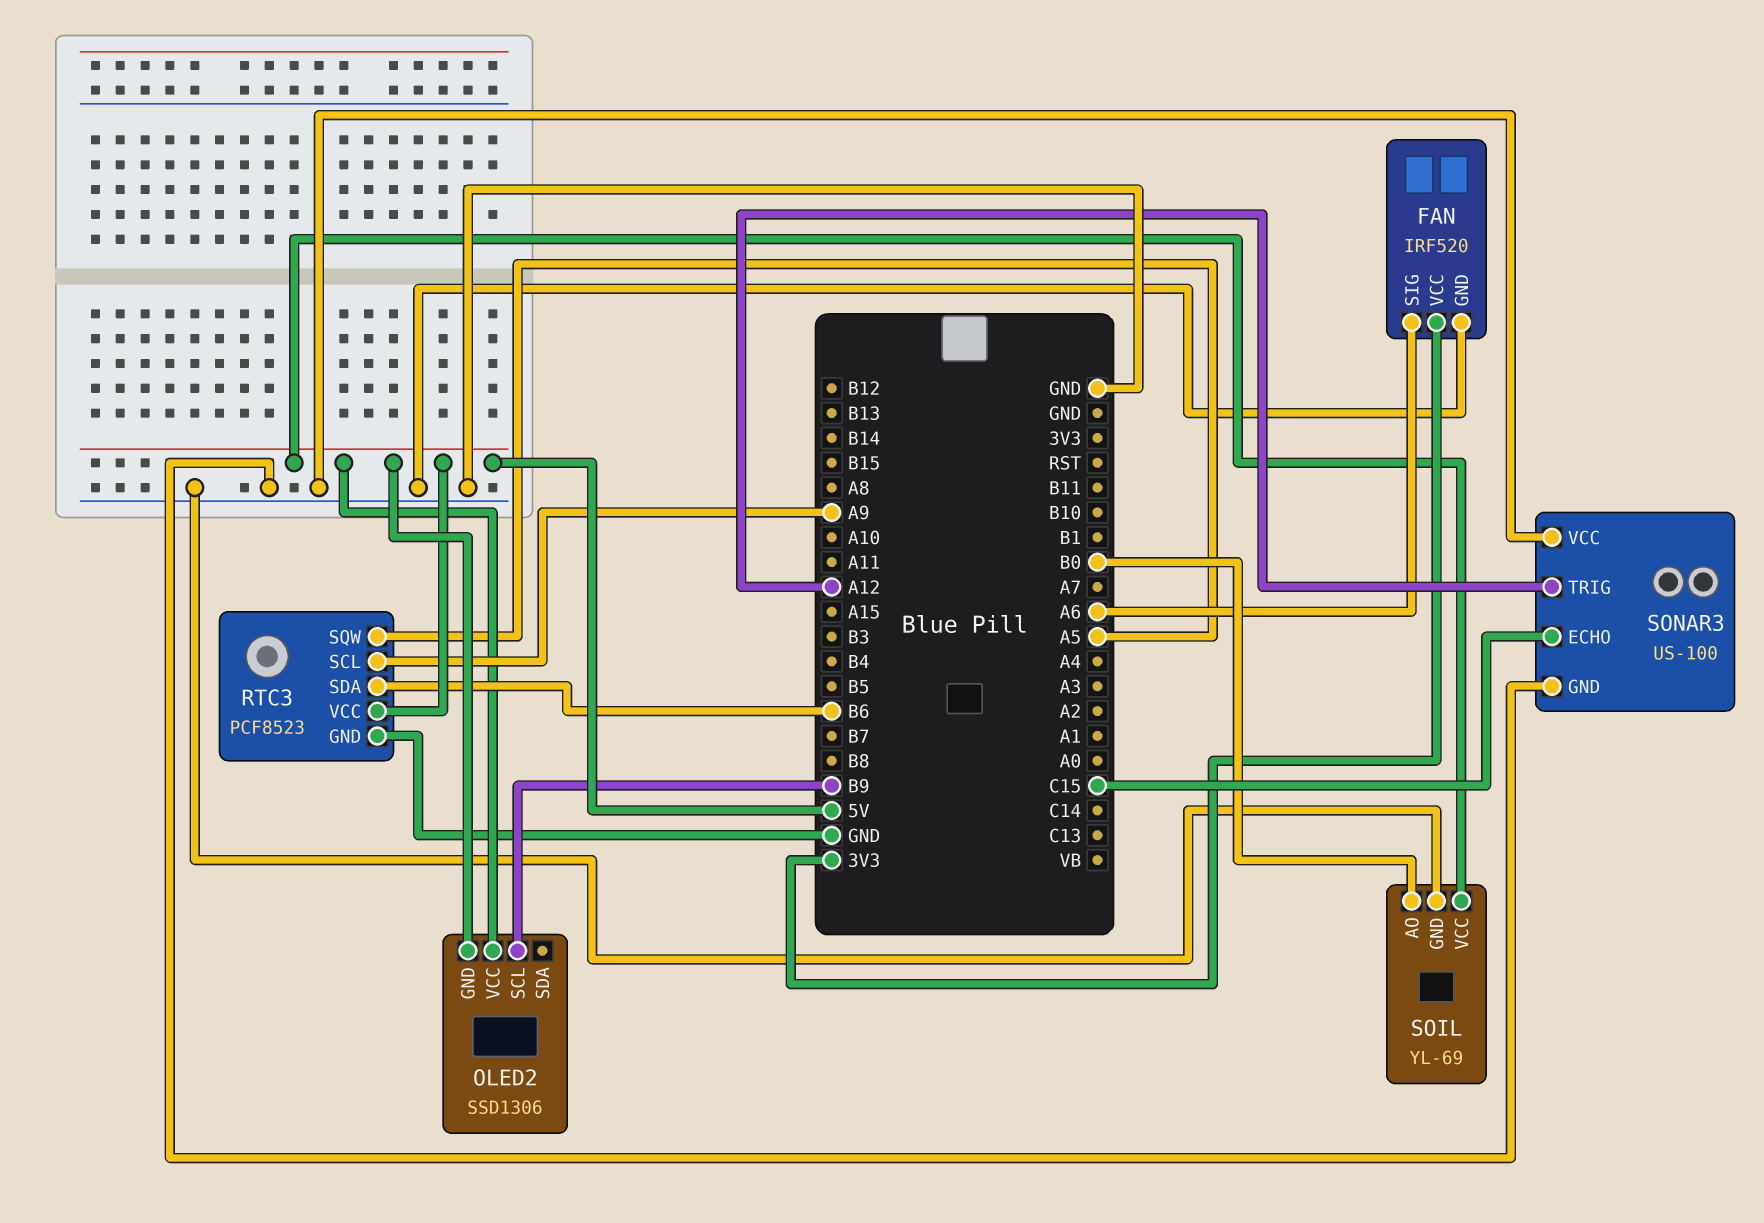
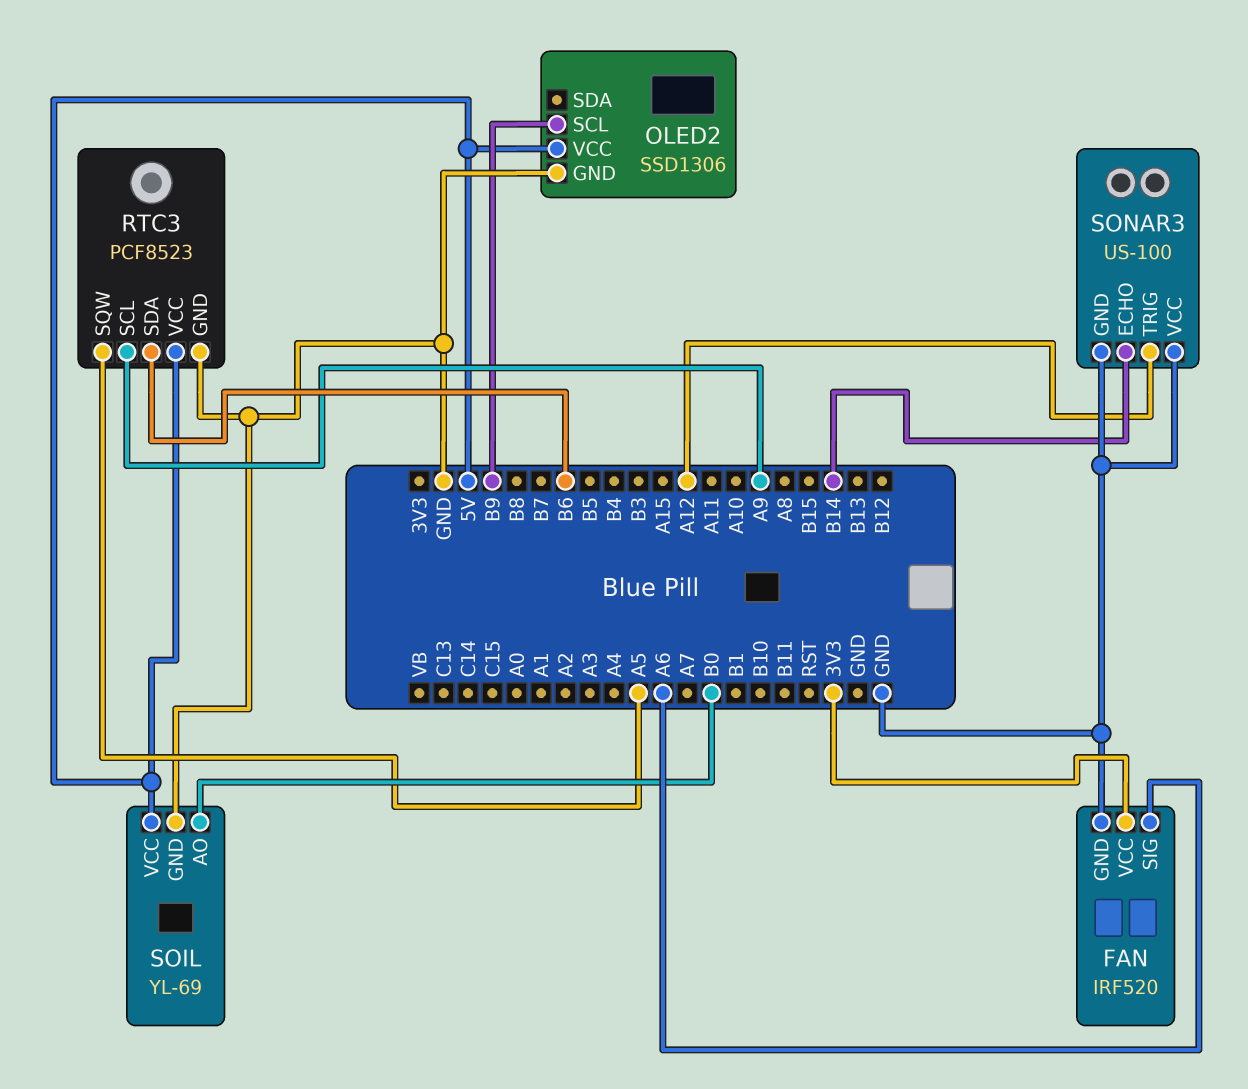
OLED2 pin GND: 5V -> GND
SONAR3 pin ECHO: C15 -> B14

